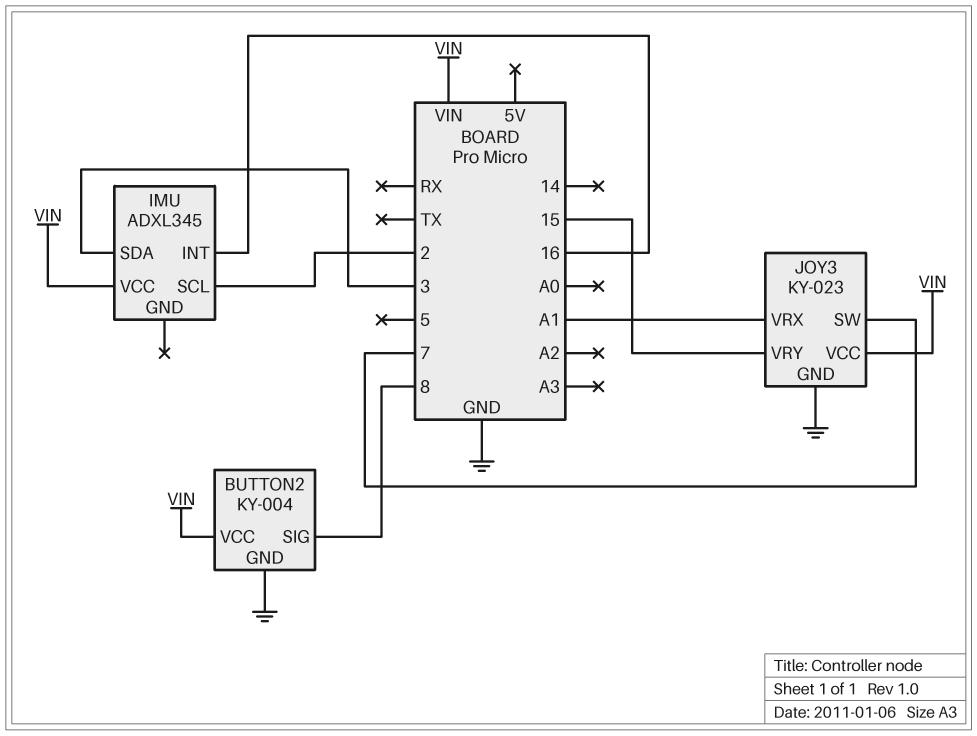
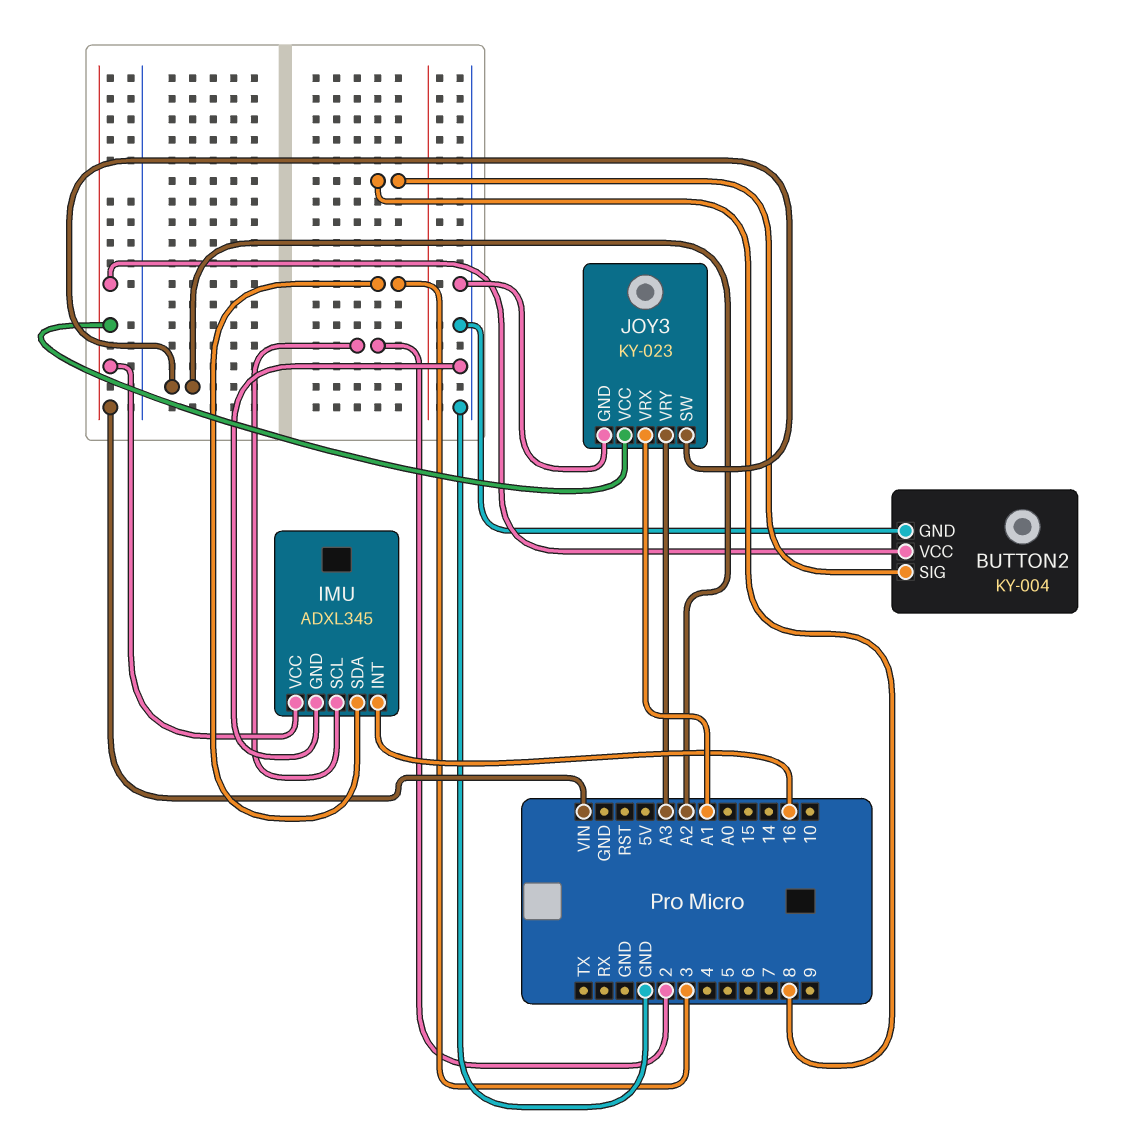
IMU pin GND: none -> GND
JOY3 pin SW: 7 -> A2
JOY3 pin VRY: 15 -> A3

